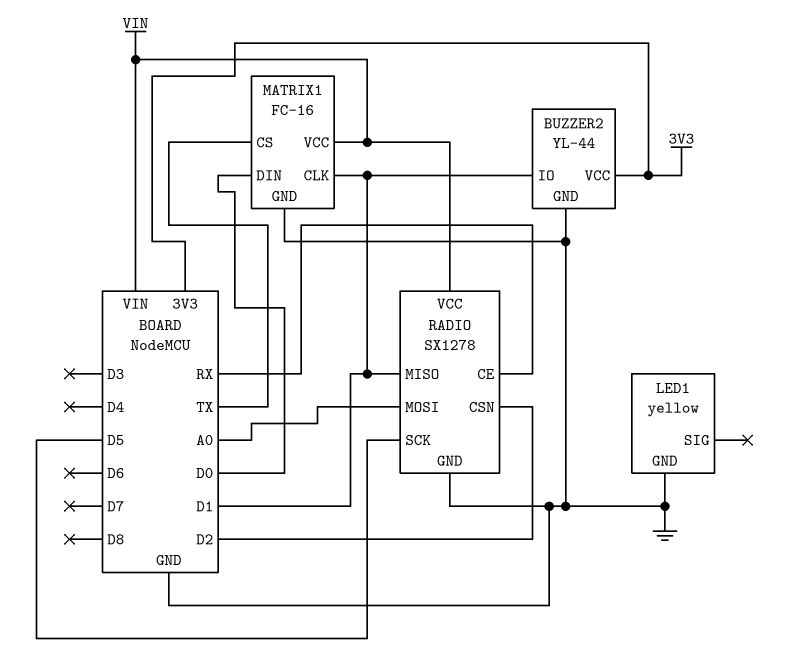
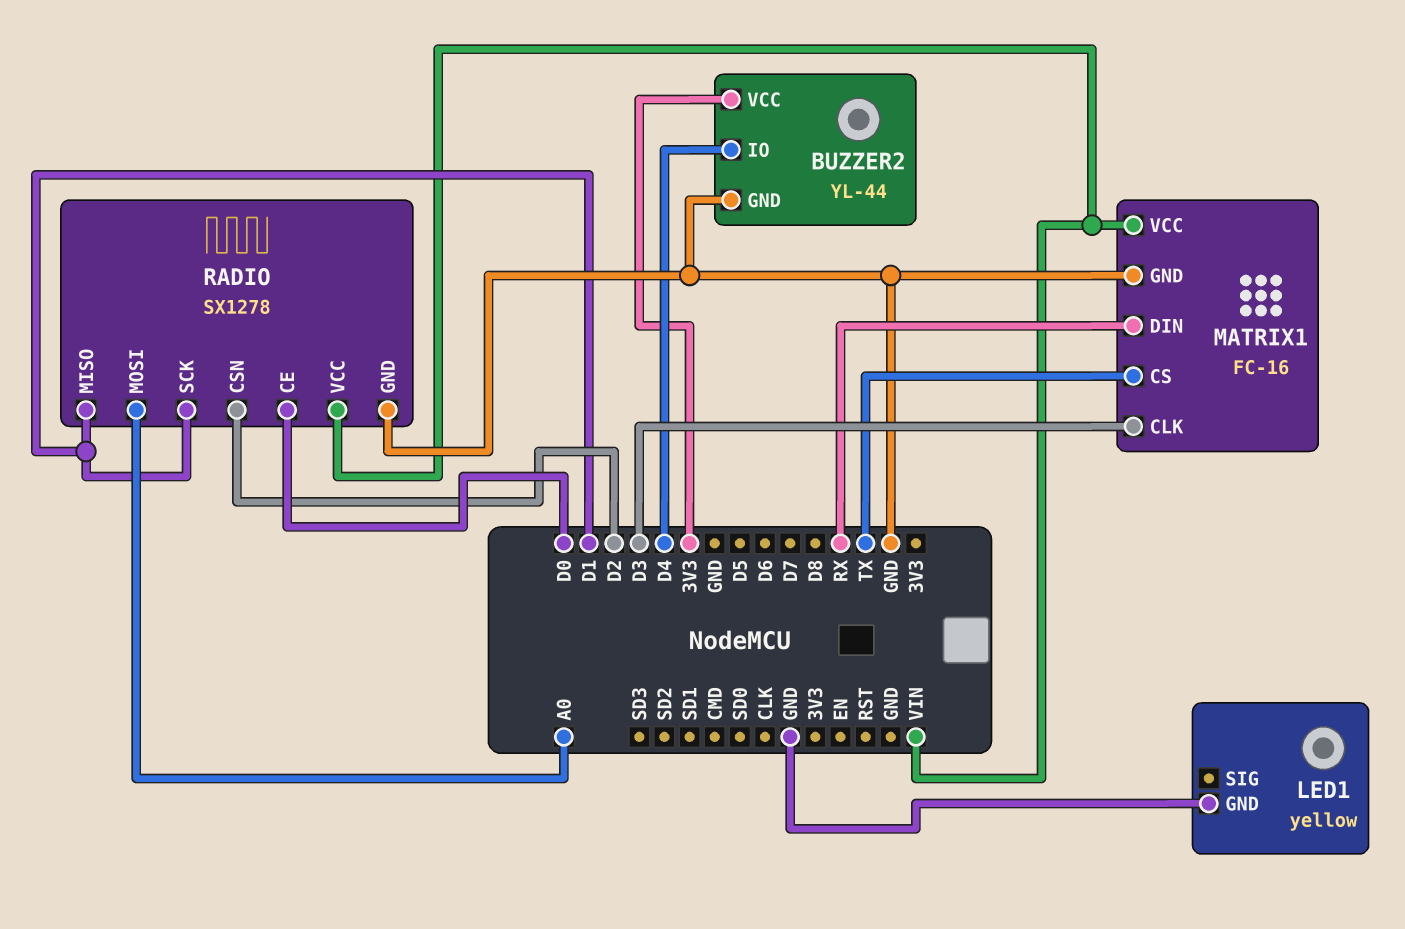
BUZZER2 pin IO: D1 -> D4
MATRIX1 pin CLK: D1 -> D3
MATRIX1 pin DIN: D0 -> RX
RADIO pin CE: RX -> D0
RADIO pin SCK: D5 -> D1

